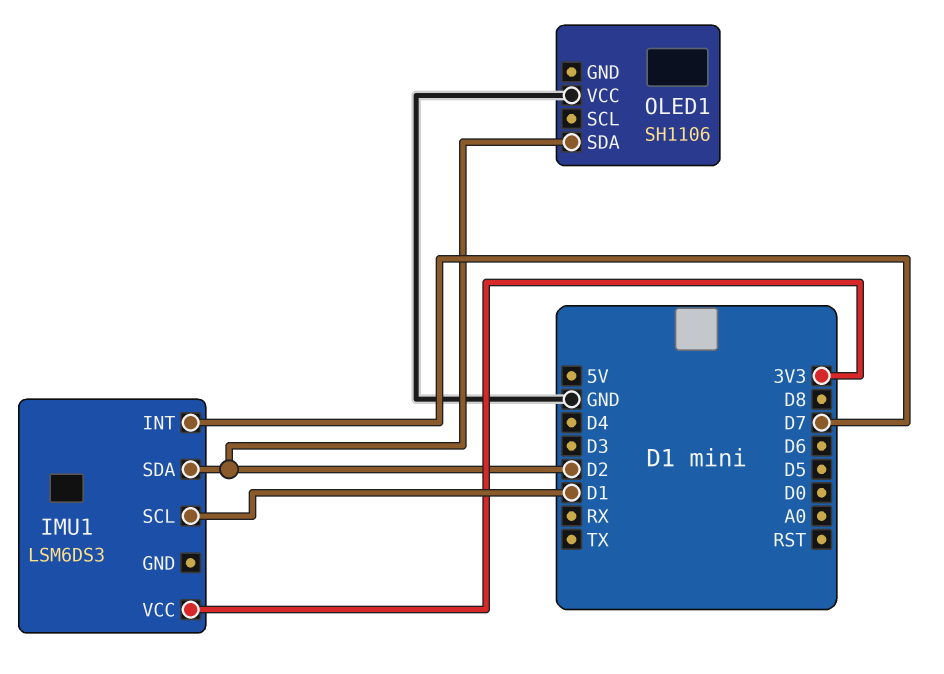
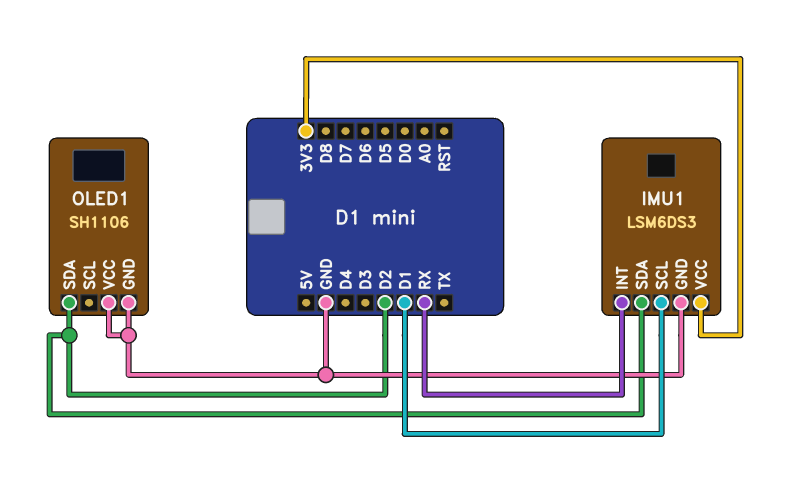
IMU1 pin GND: none -> GND
IMU1 pin INT: D7 -> RX
OLED1 pin GND: none -> GND

